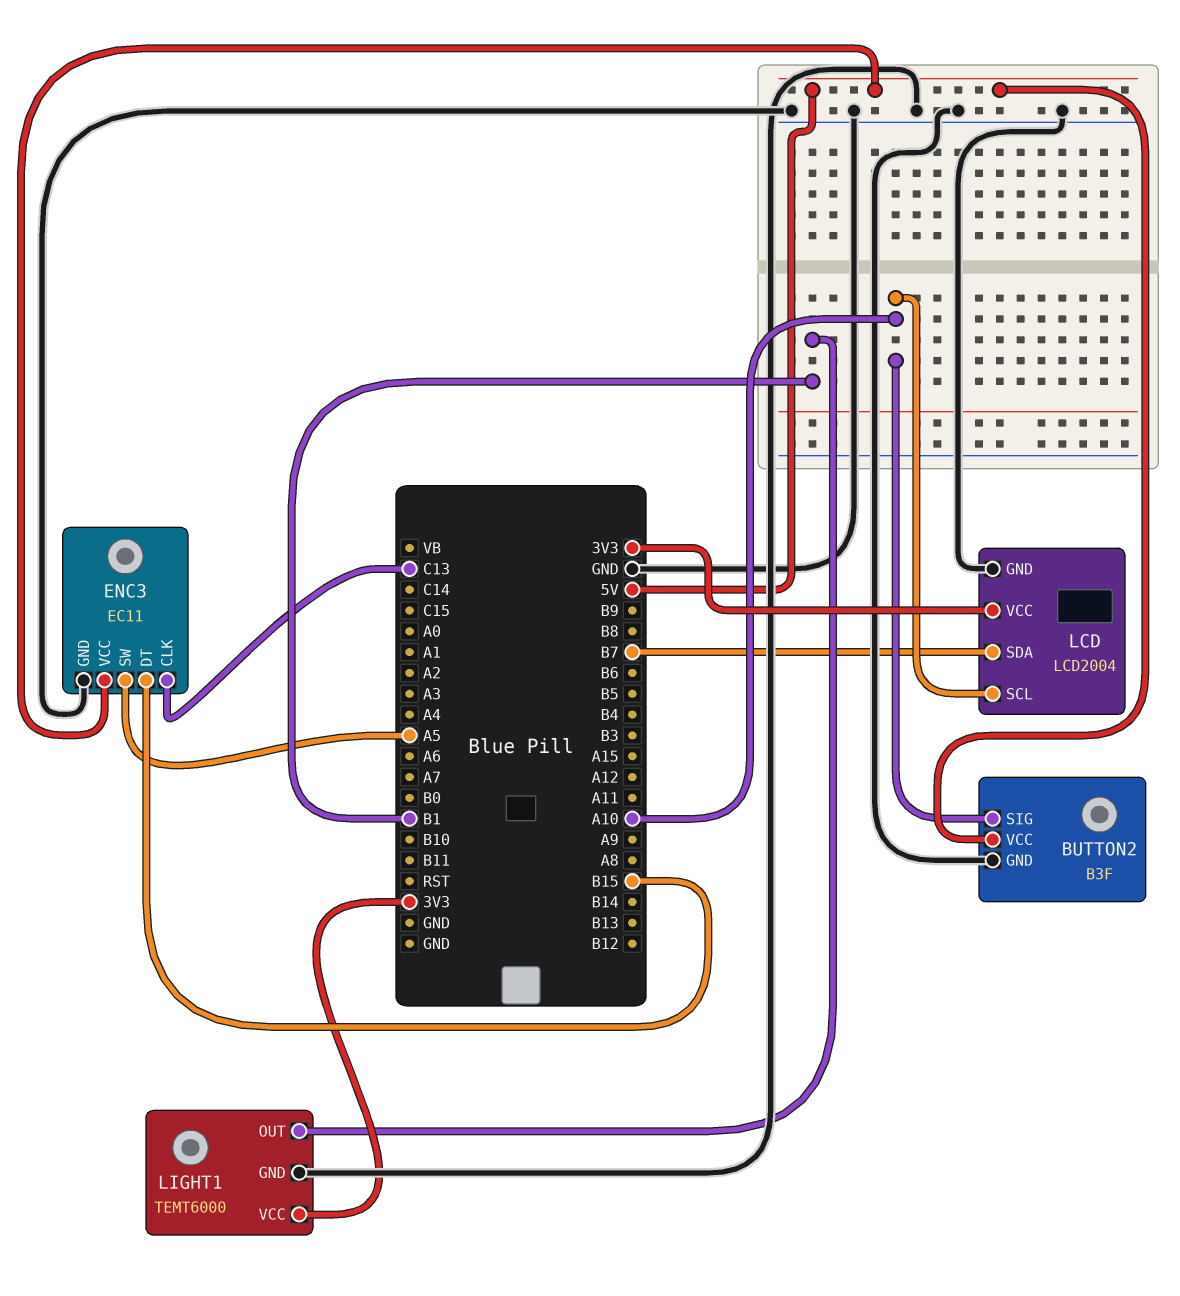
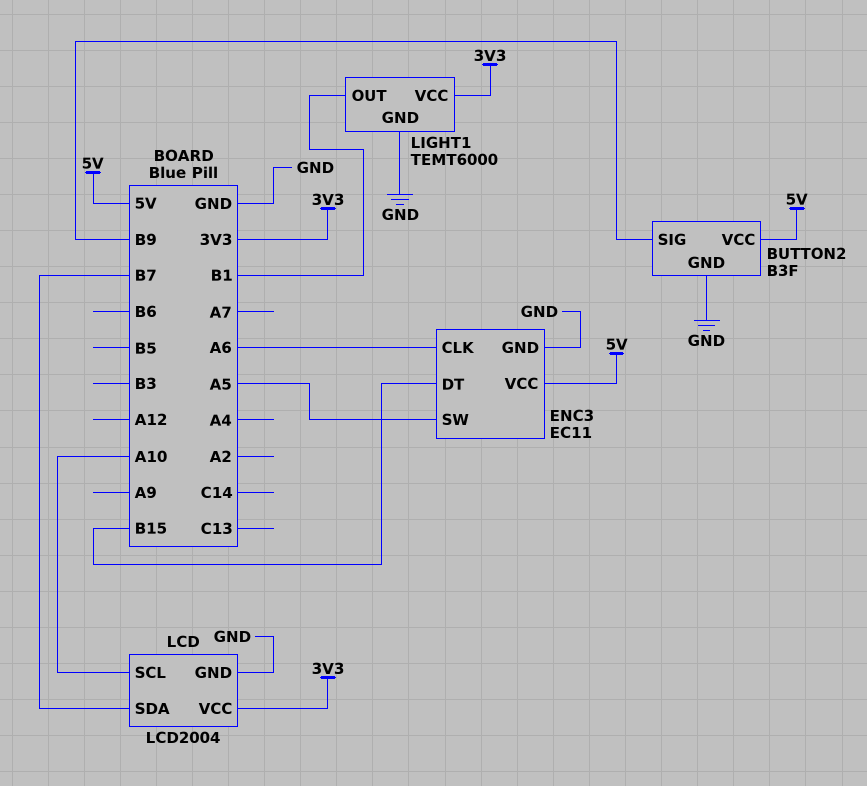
BUTTON2 pin SIG: A10 -> B9
ENC3 pin CLK: C13 -> A6

